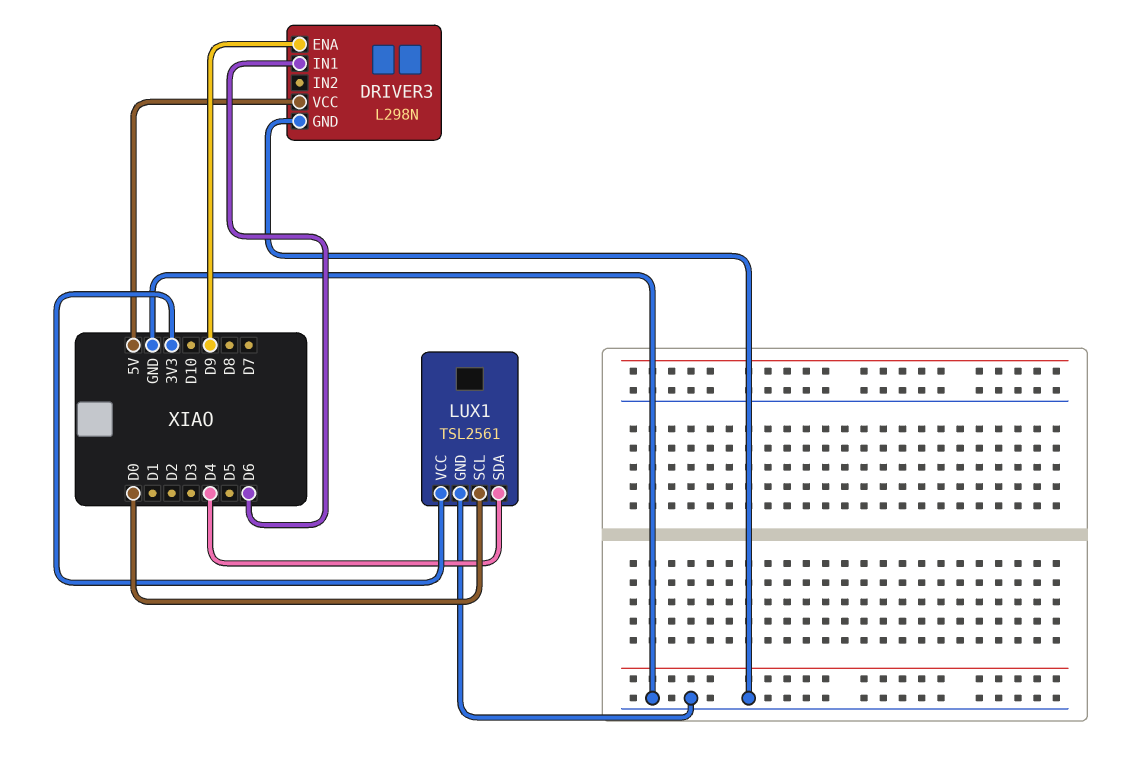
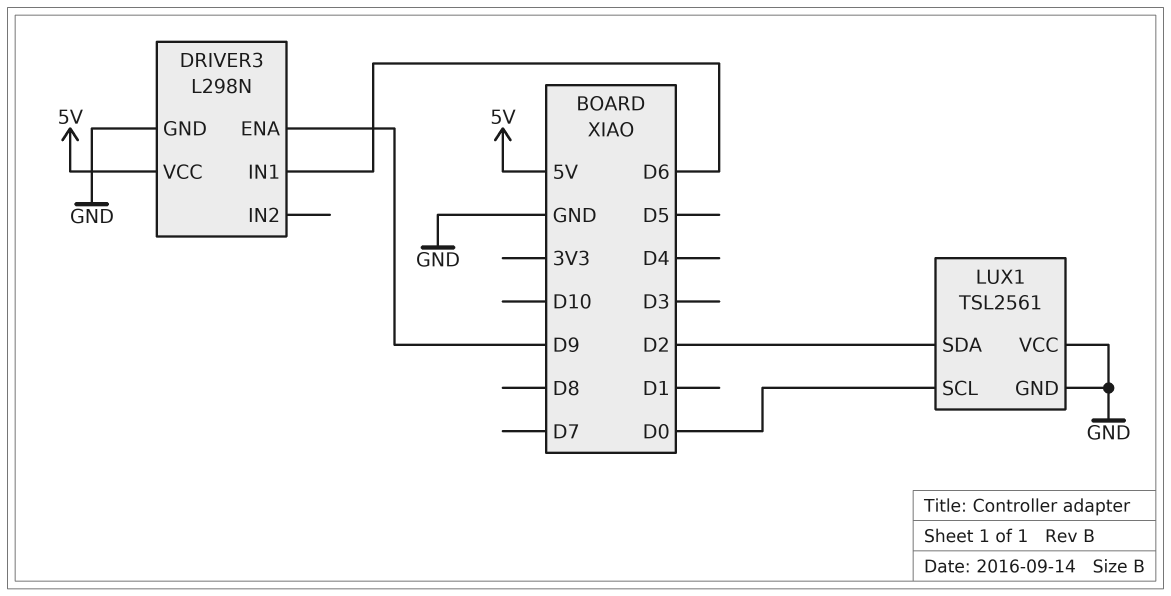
LUX1 pin SDA: D4 -> D2
LUX1 pin VCC: 3V3 -> GND

